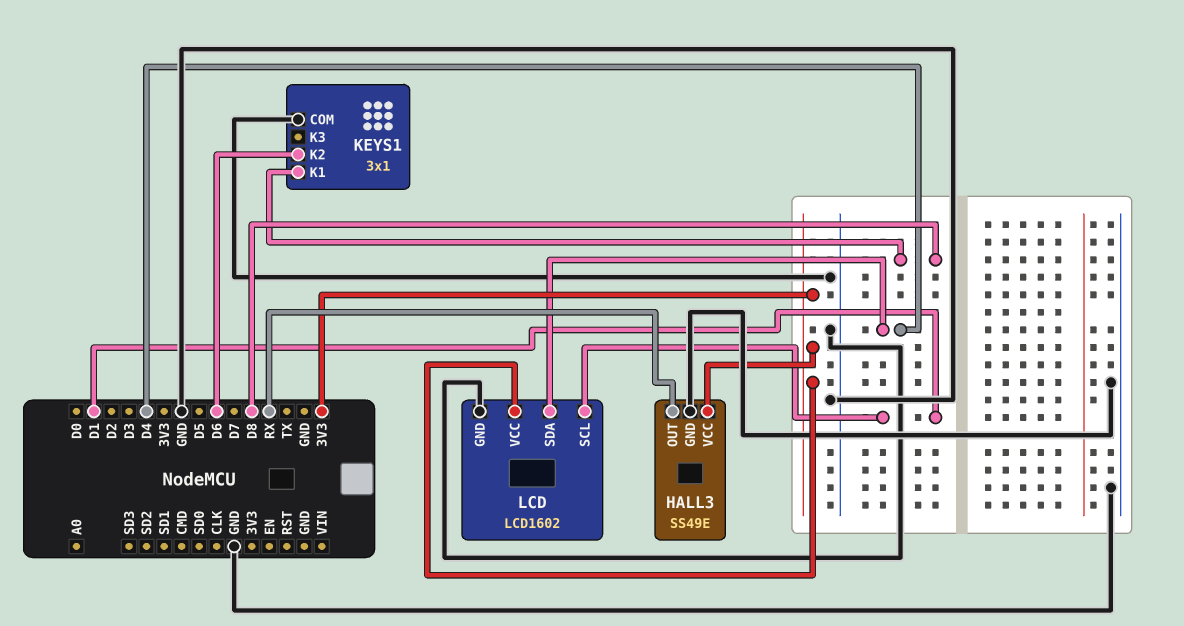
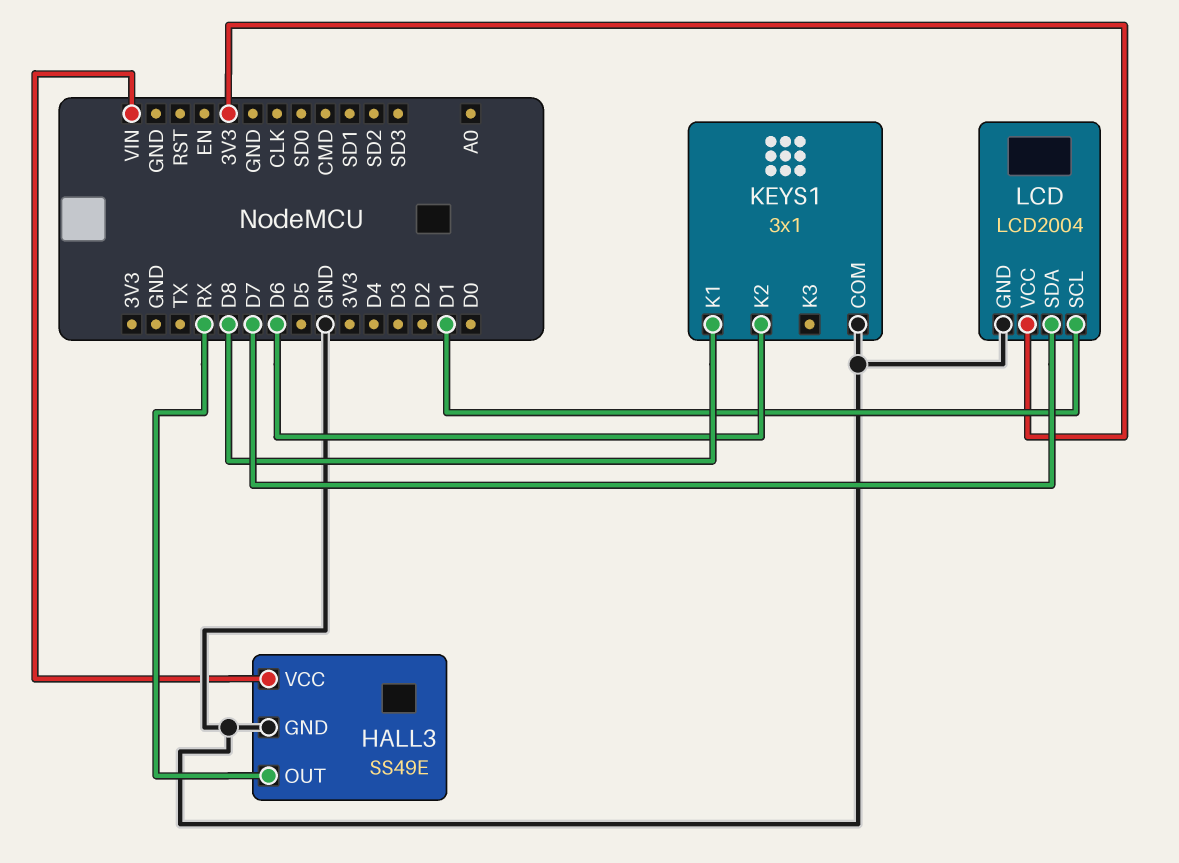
HALL3 pin VCC: 3V3 -> VIN
LCD: LCD1602 -> LCD2004
LCD pin SDA: D4 -> D7

